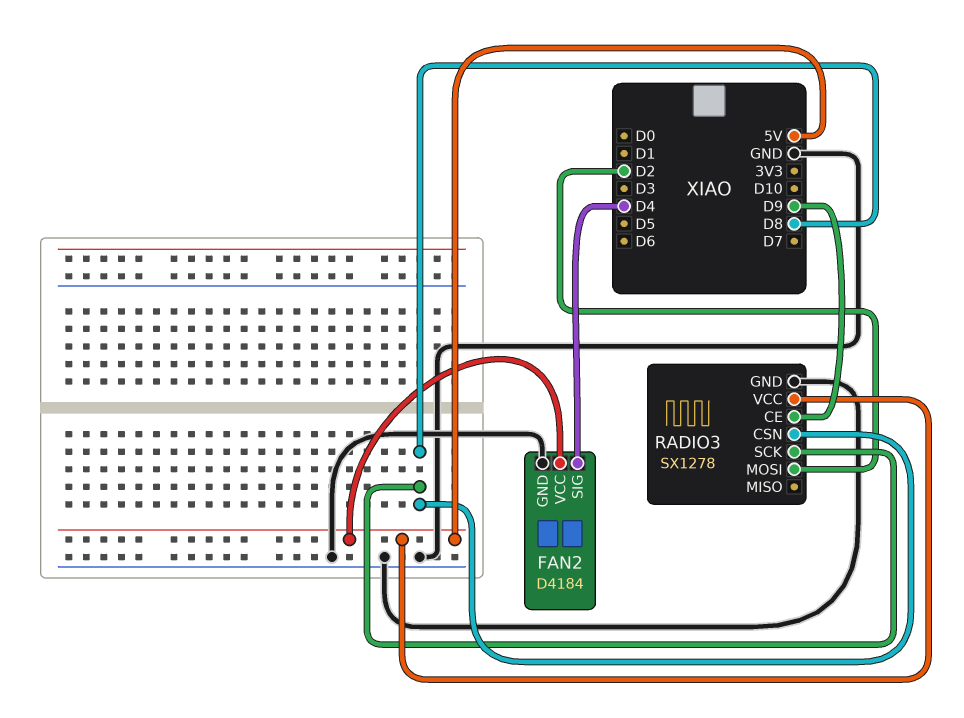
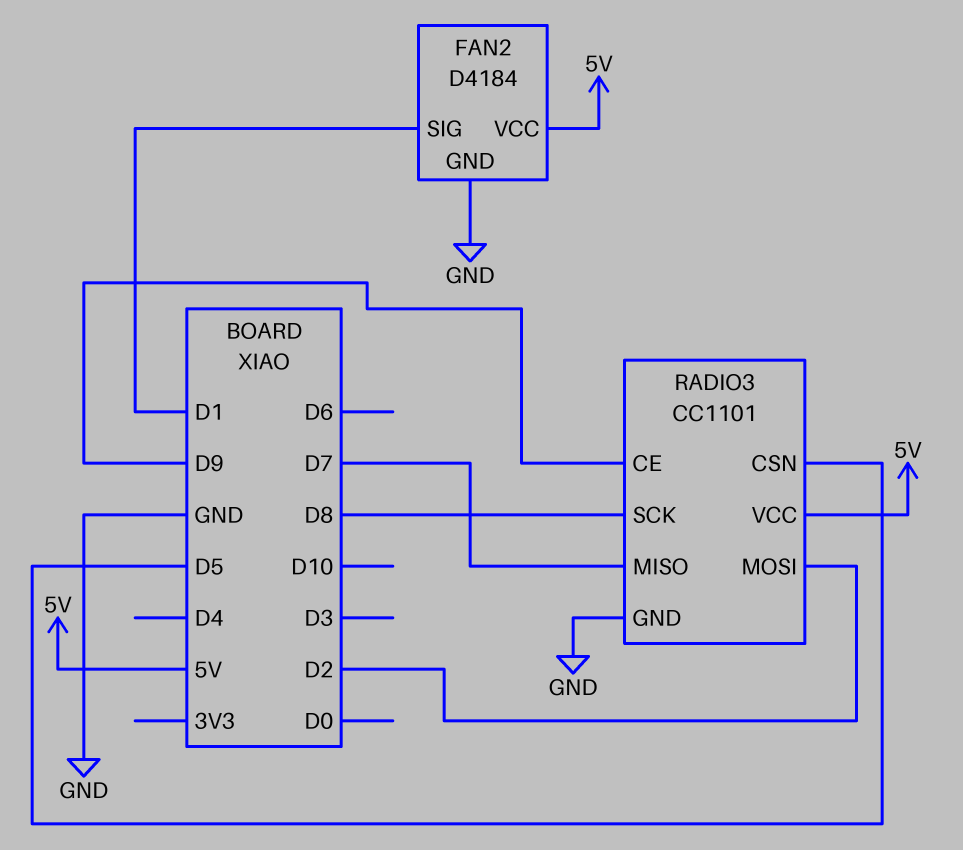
FAN2 pin SIG: D4 -> D1
RADIO3: SX1278 -> CC1101
RADIO3 pin CSN: D8 -> D5
RADIO3 pin MISO: none -> D7

